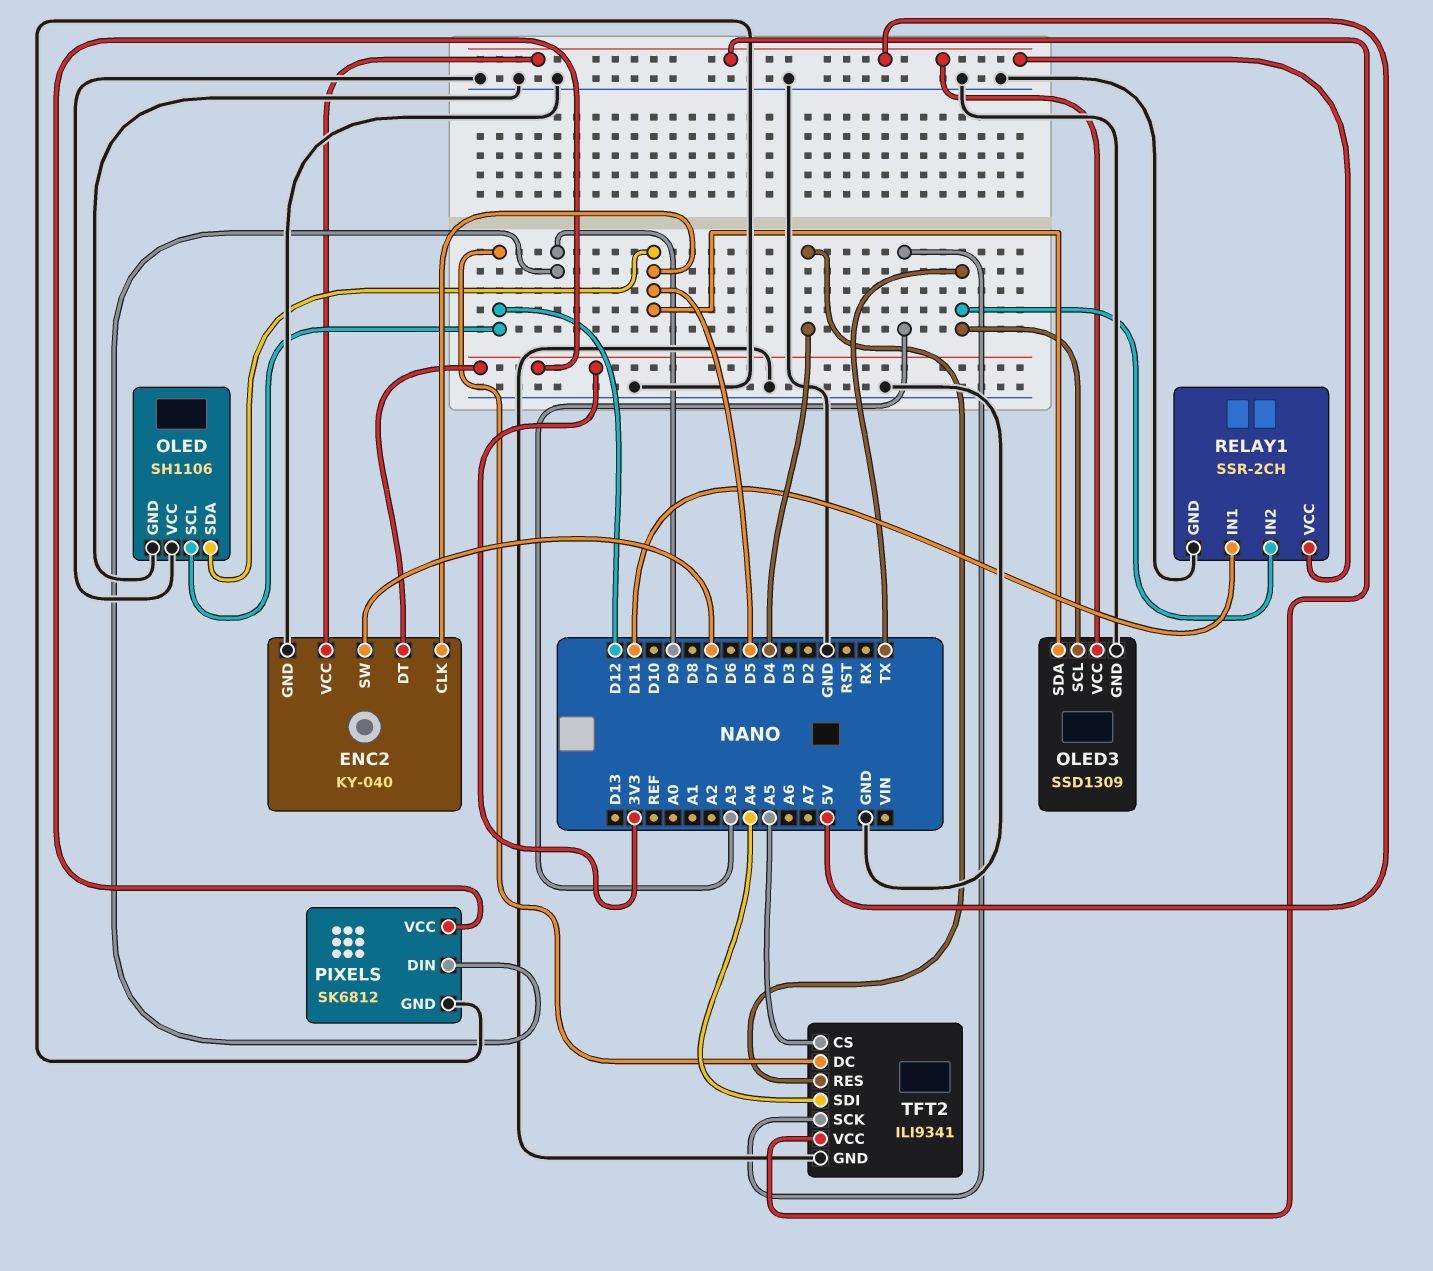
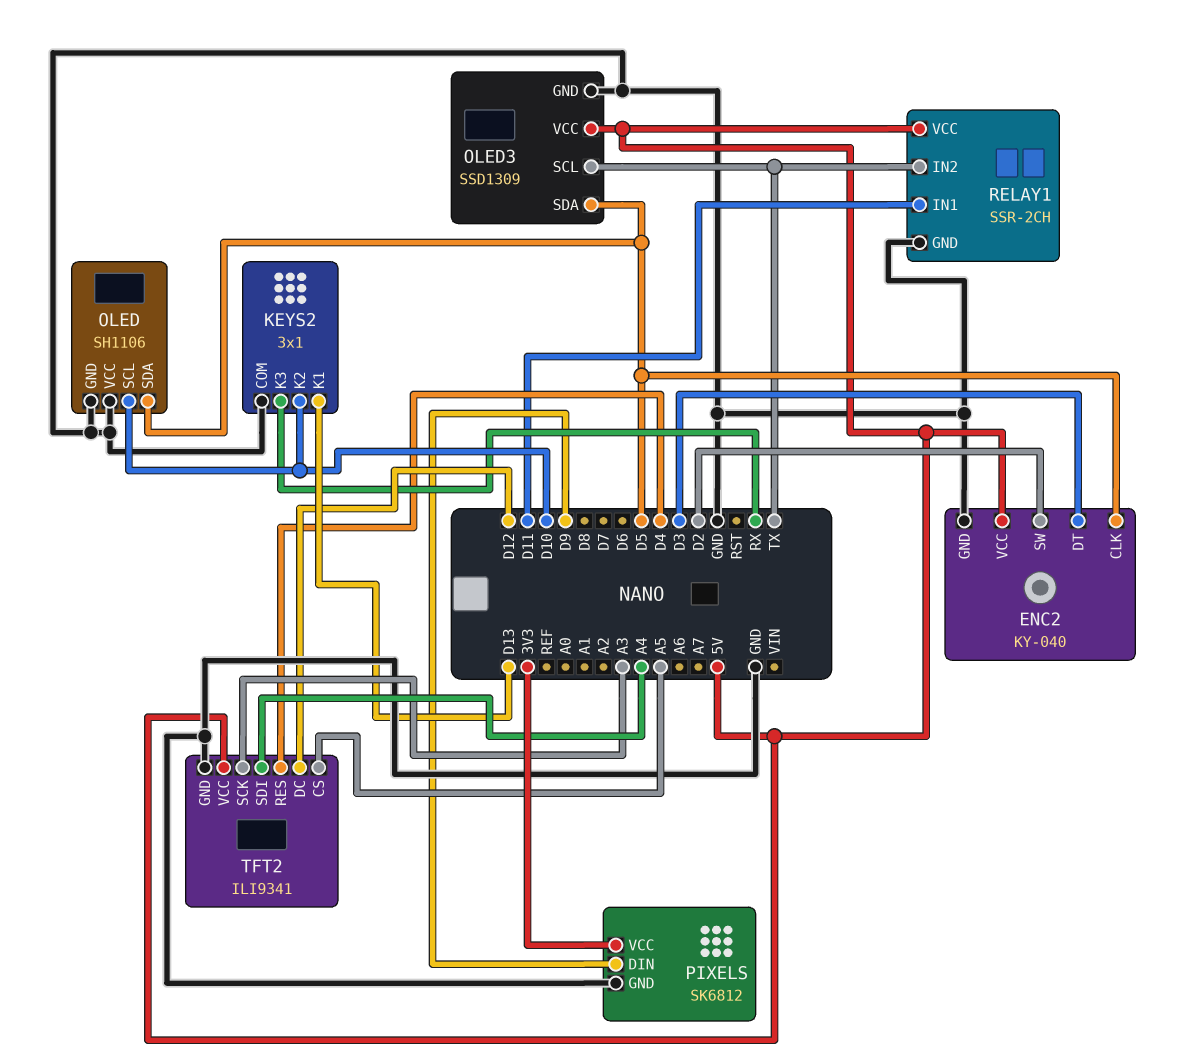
ENC2 pin DT: 3V3 -> D3
ENC2 pin SW: D7 -> D2
KEYS2: none -> 3x1
KEYS2 pin COM: none -> GND
KEYS2 pin K1: none -> D13
KEYS2 pin K2: none -> D10
KEYS2 pin K3: none -> RX
OLED pin SCL: D12 -> D10

